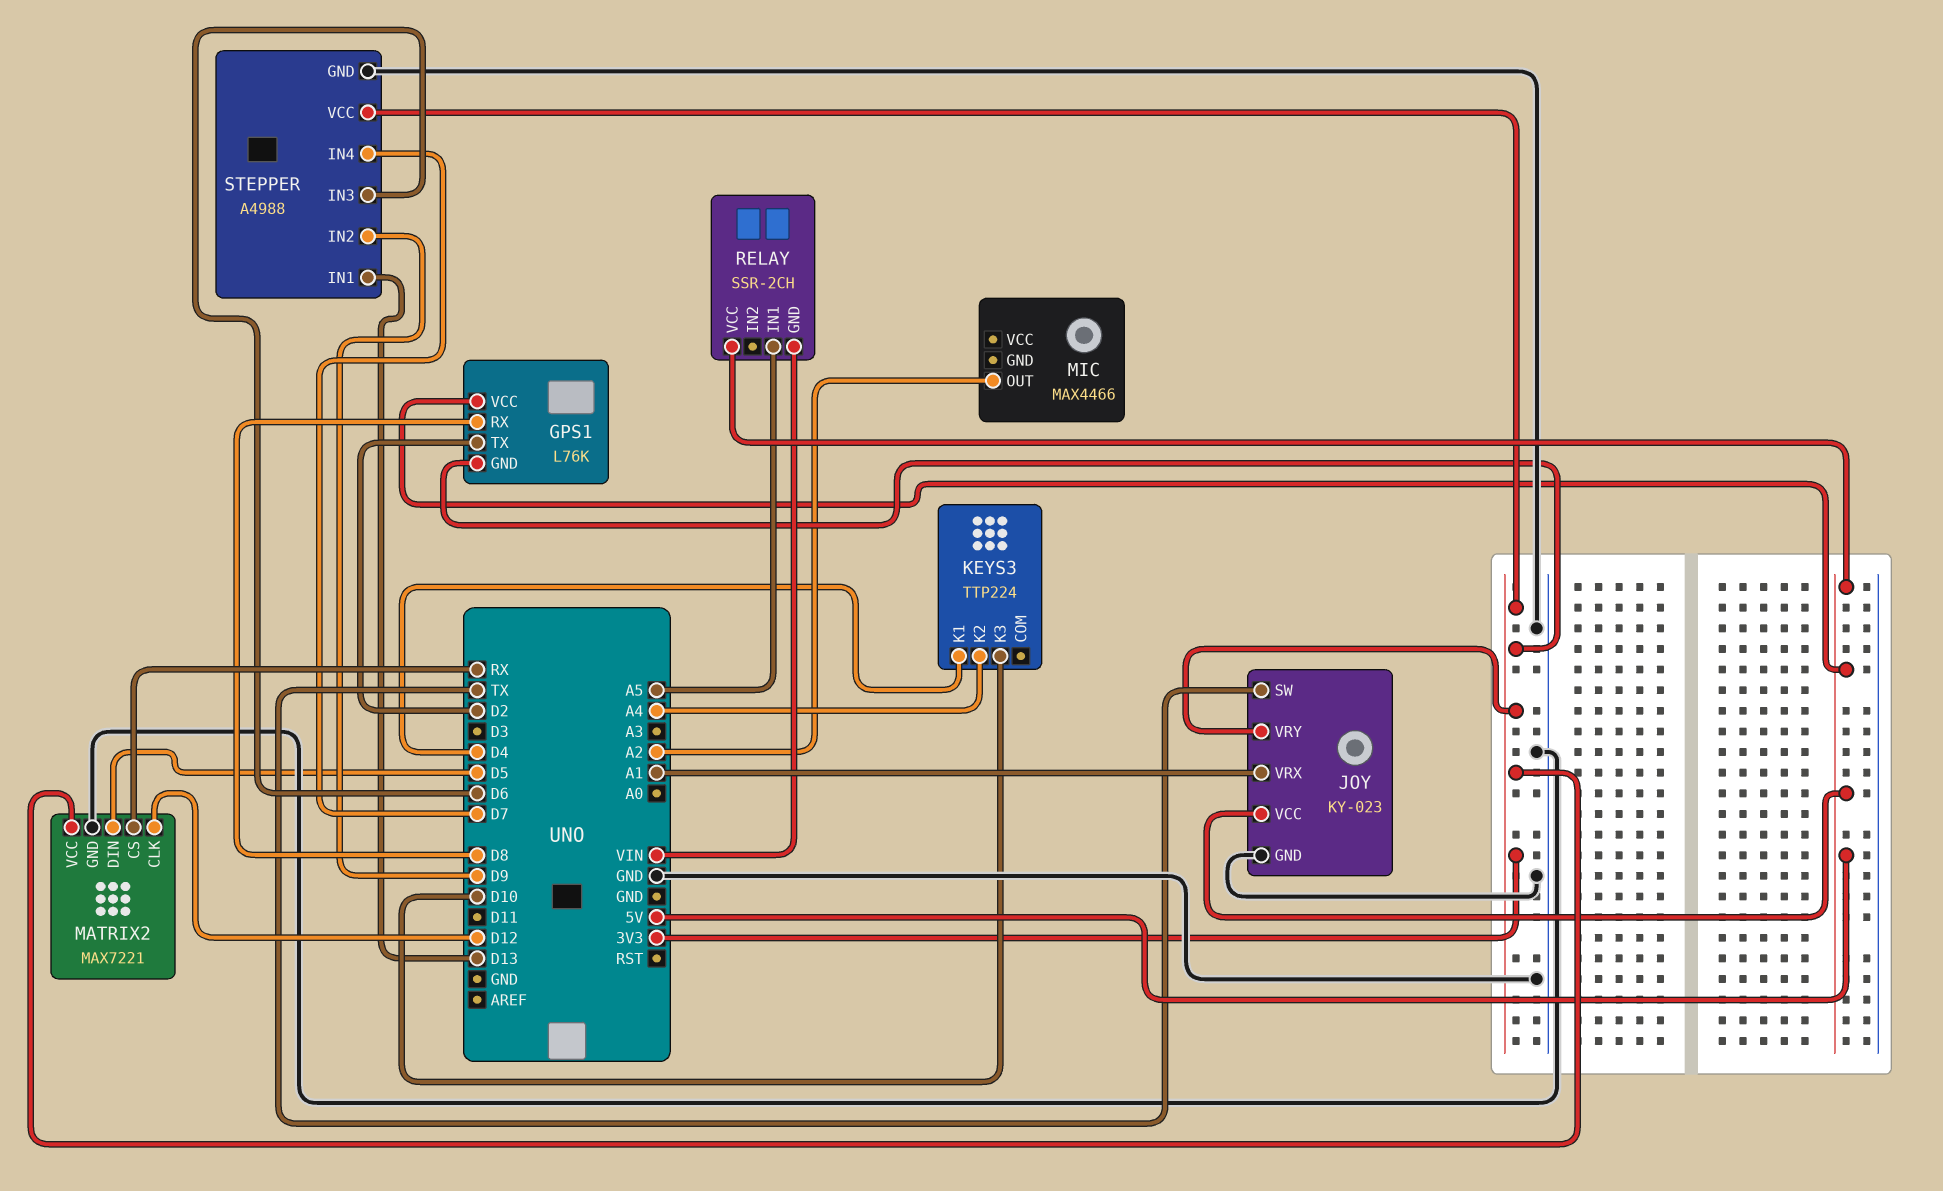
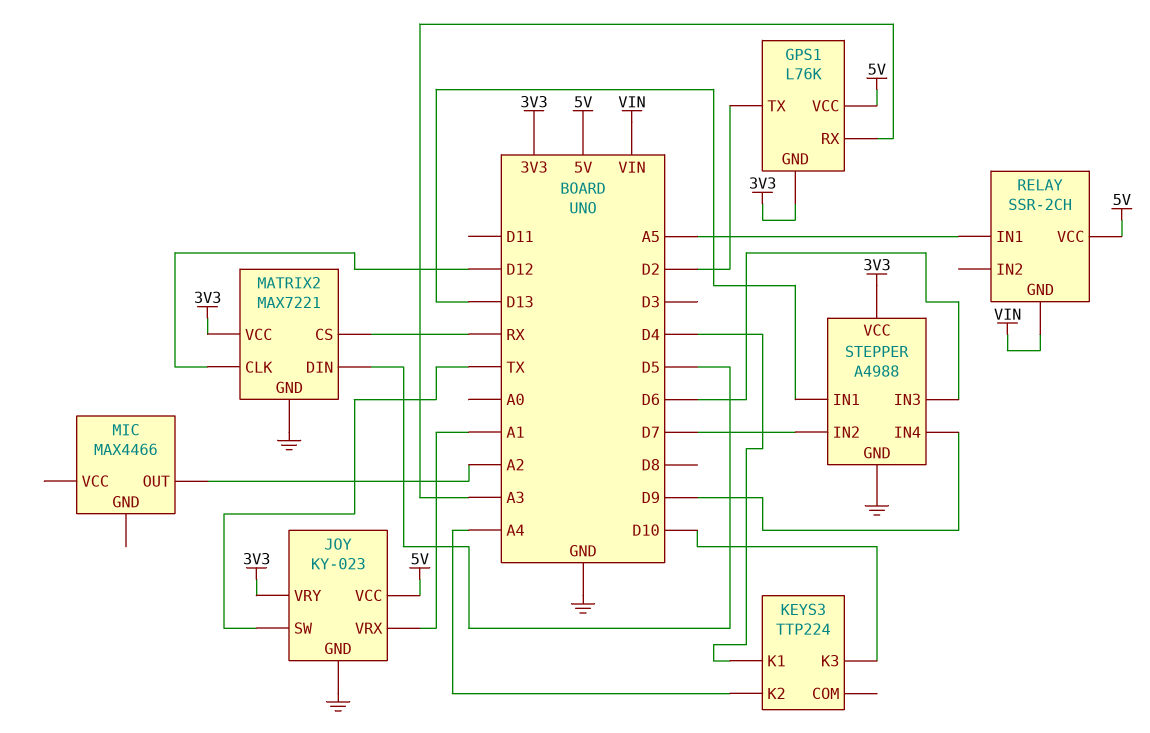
GPS1 pin RX: D8 -> A3
STEPPER pin IN2: D9 -> D7
STEPPER pin IN4: D7 -> D9

